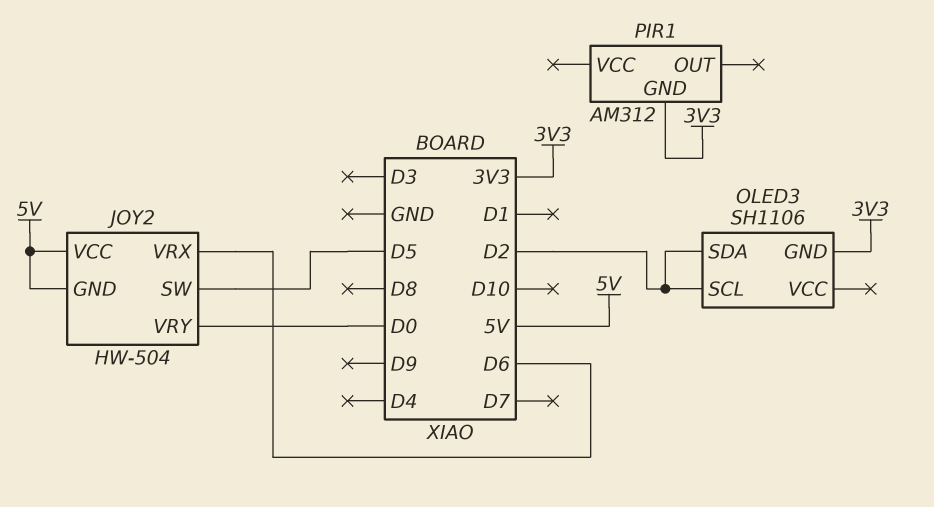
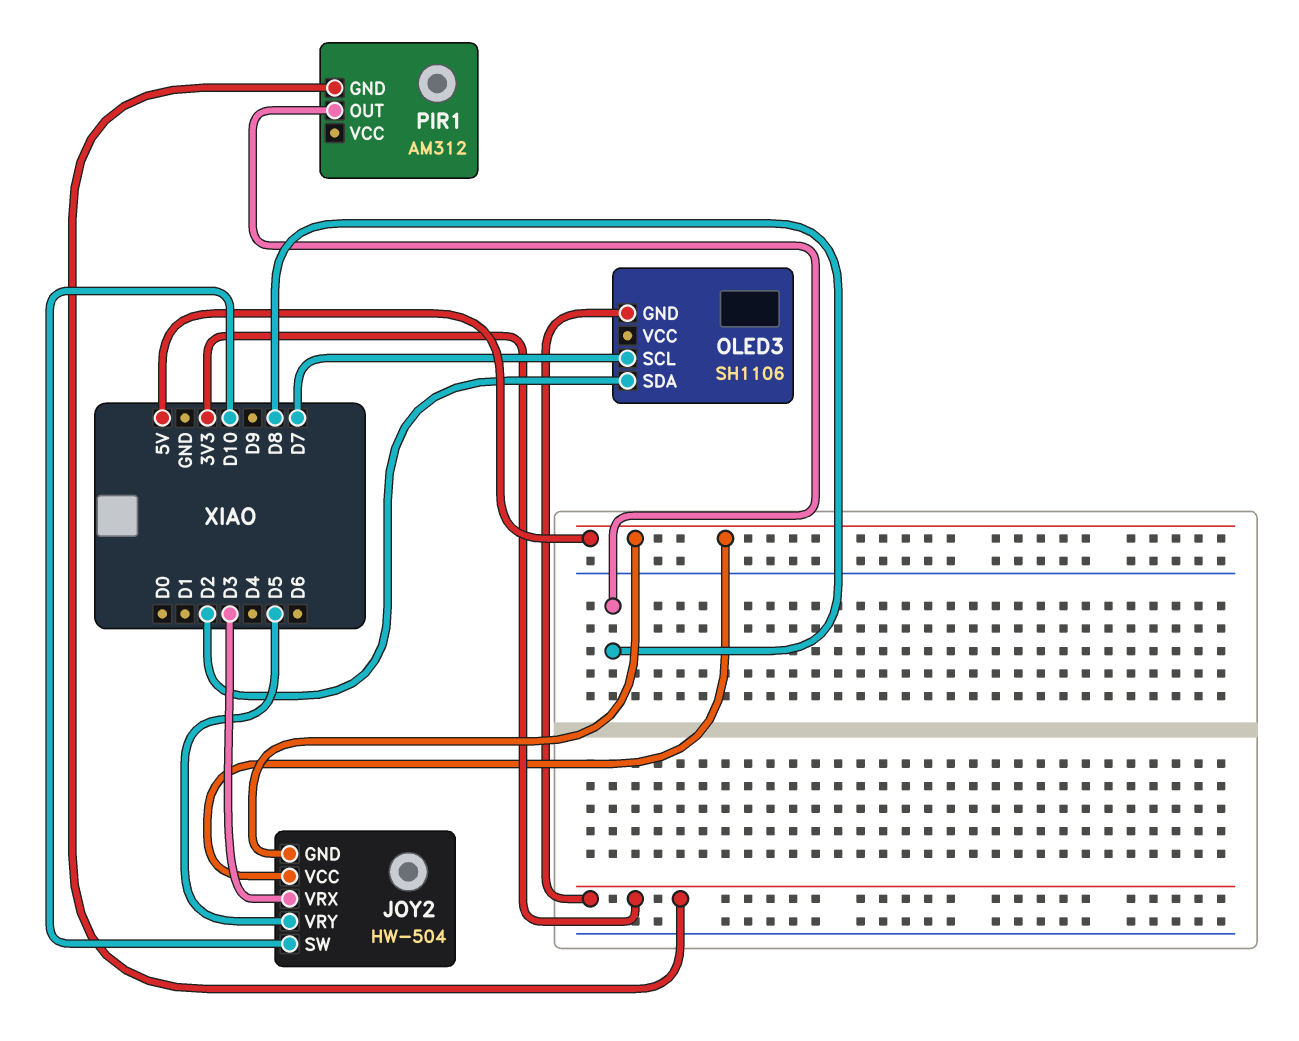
JOY2 pin SW: D5 -> D10
JOY2 pin VRX: D6 -> D3
JOY2 pin VRY: D0 -> D5
OLED3 pin SCL: D2 -> D7
PIR1 pin OUT: none -> D8

